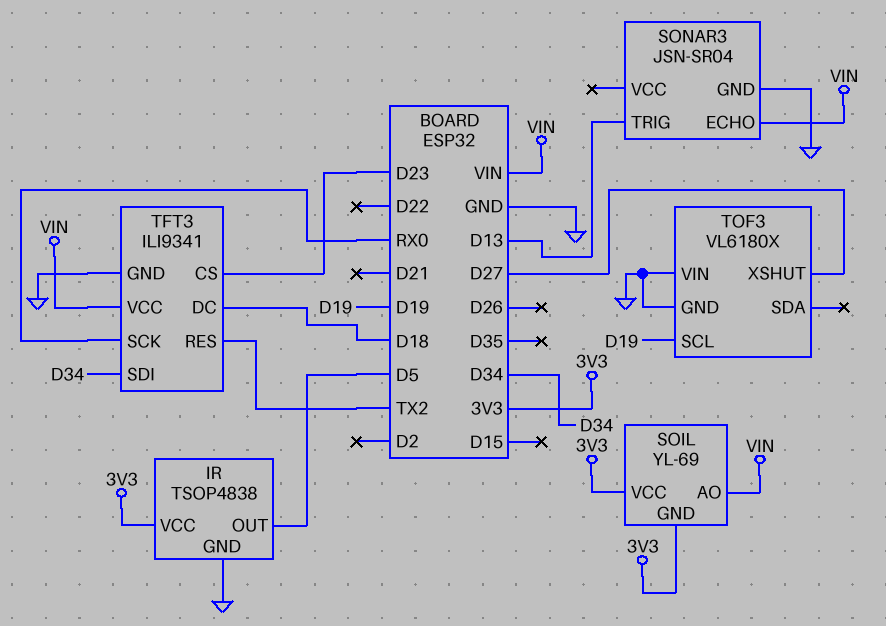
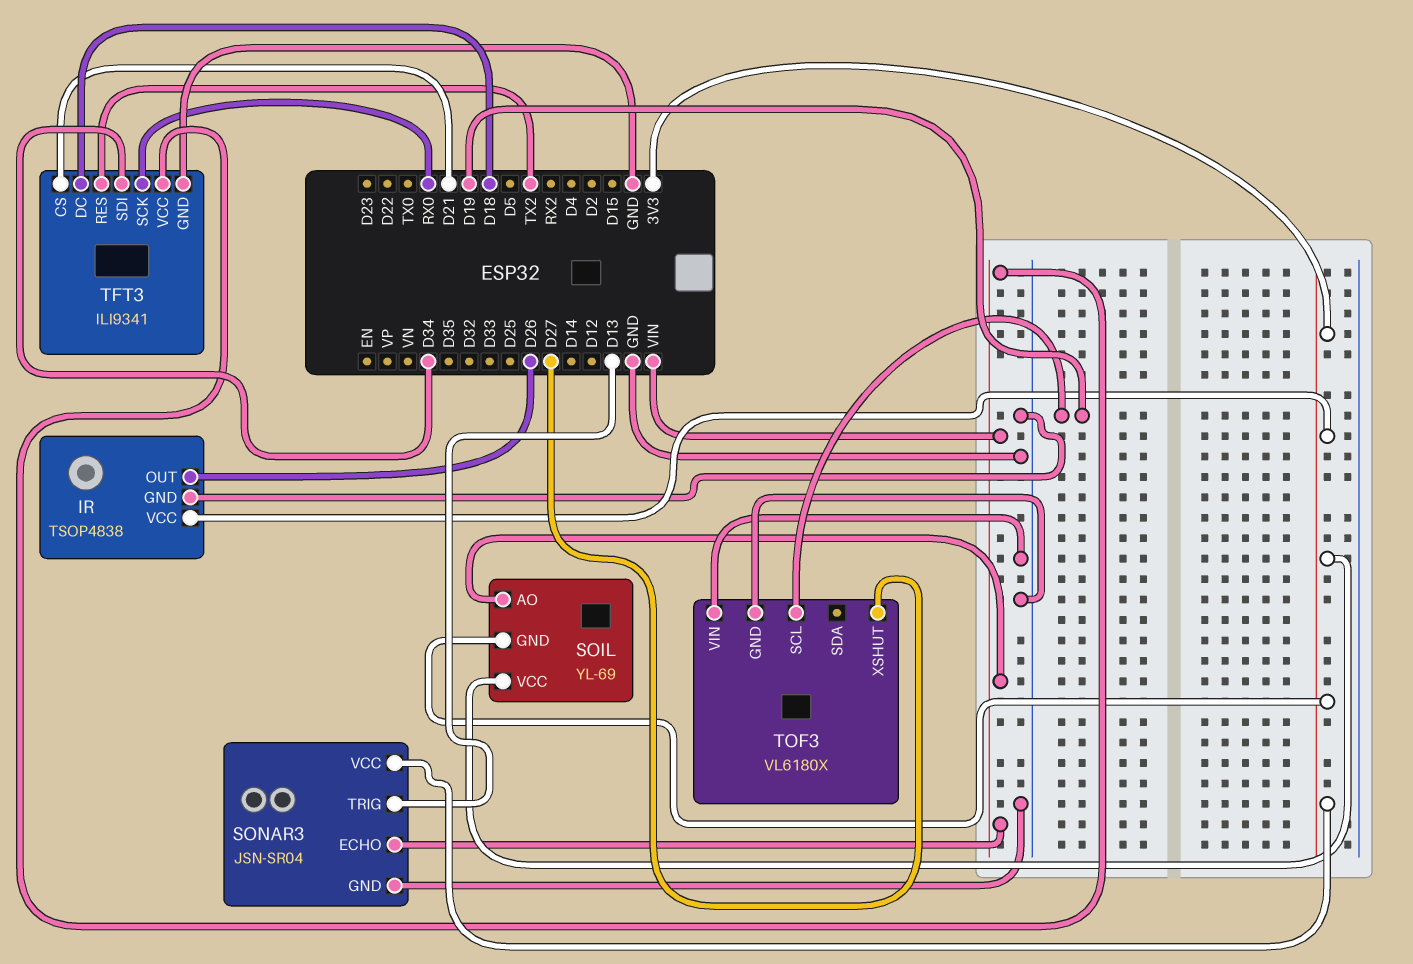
IR pin OUT: D5 -> D26
SONAR3 pin VCC: none -> 3V3
TFT3 pin CS: D23 -> D21

